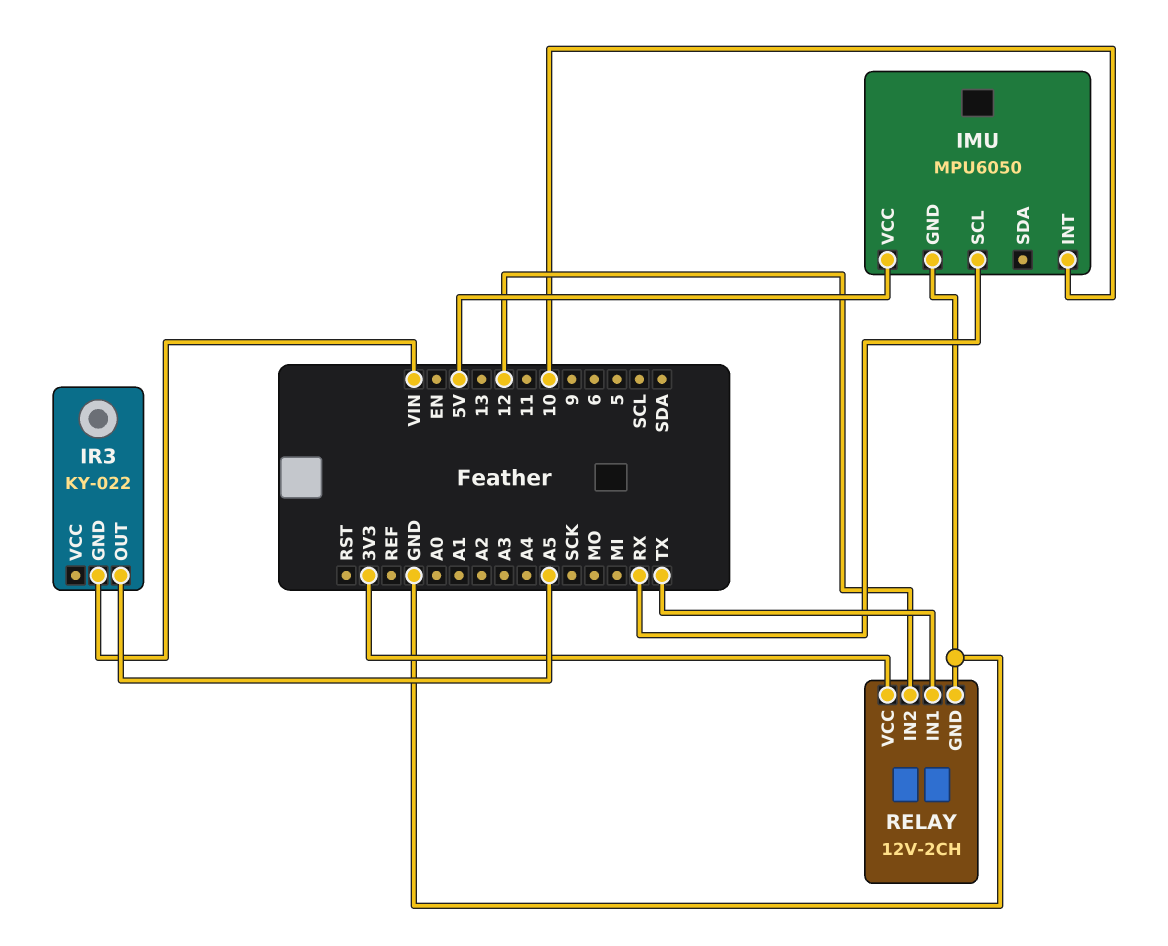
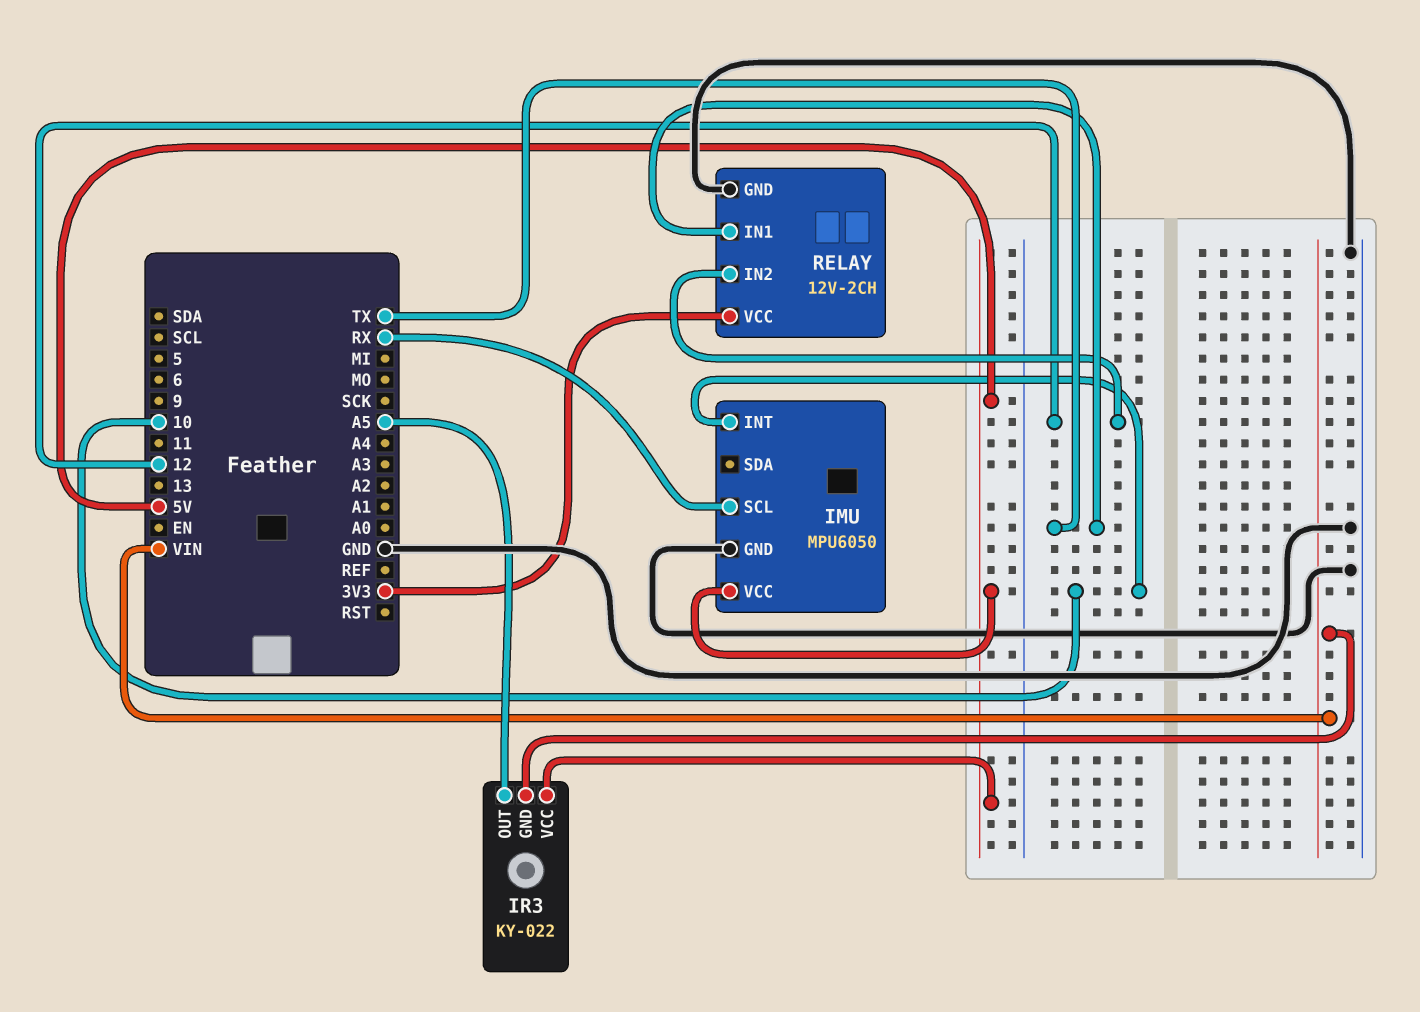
IR3 pin VCC: none -> 5V

